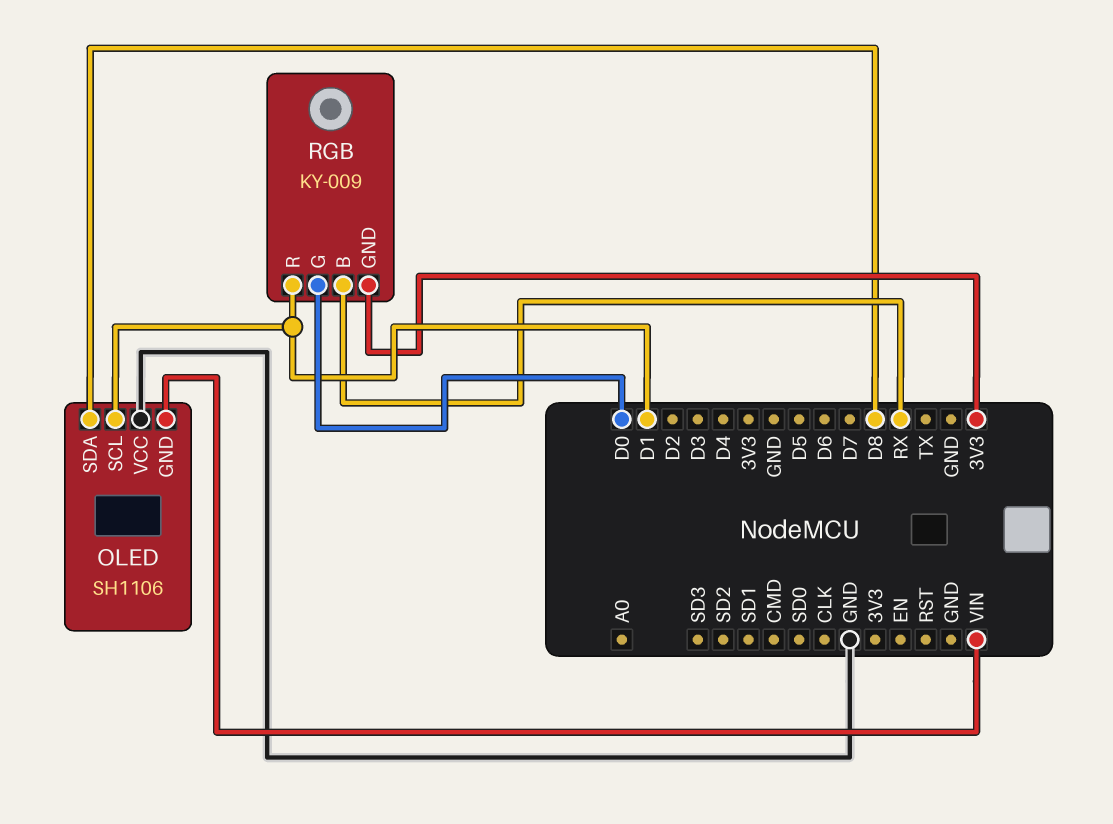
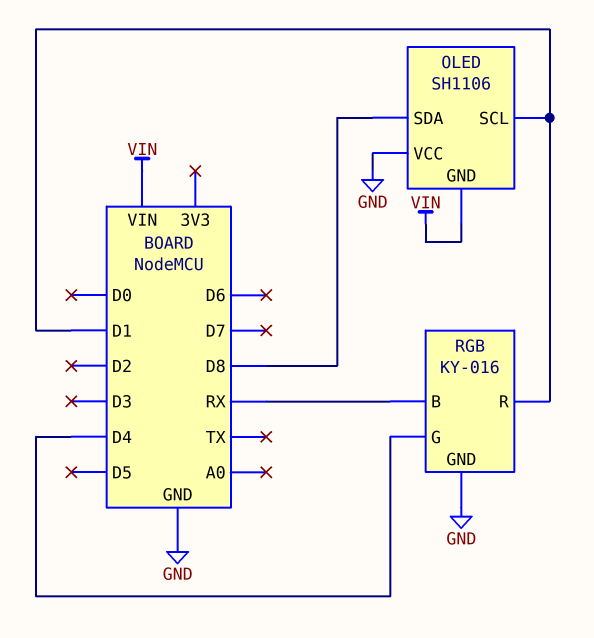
RGB: KY-009 -> KY-016
RGB pin G: D0 -> D4
RGB pin GND: 3V3 -> GND

